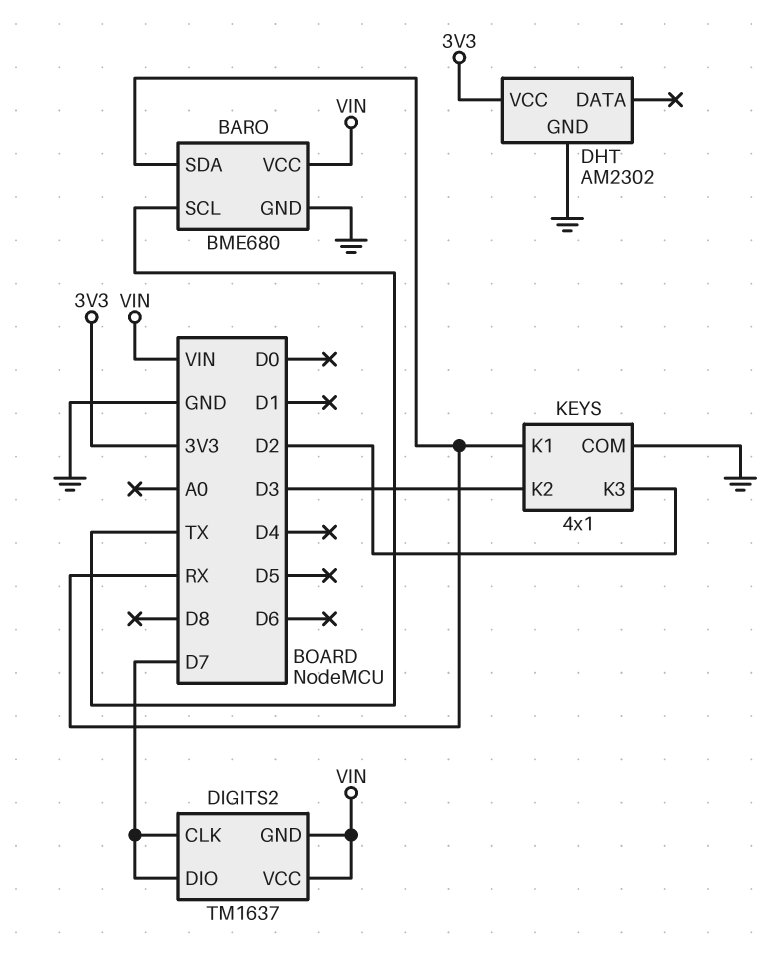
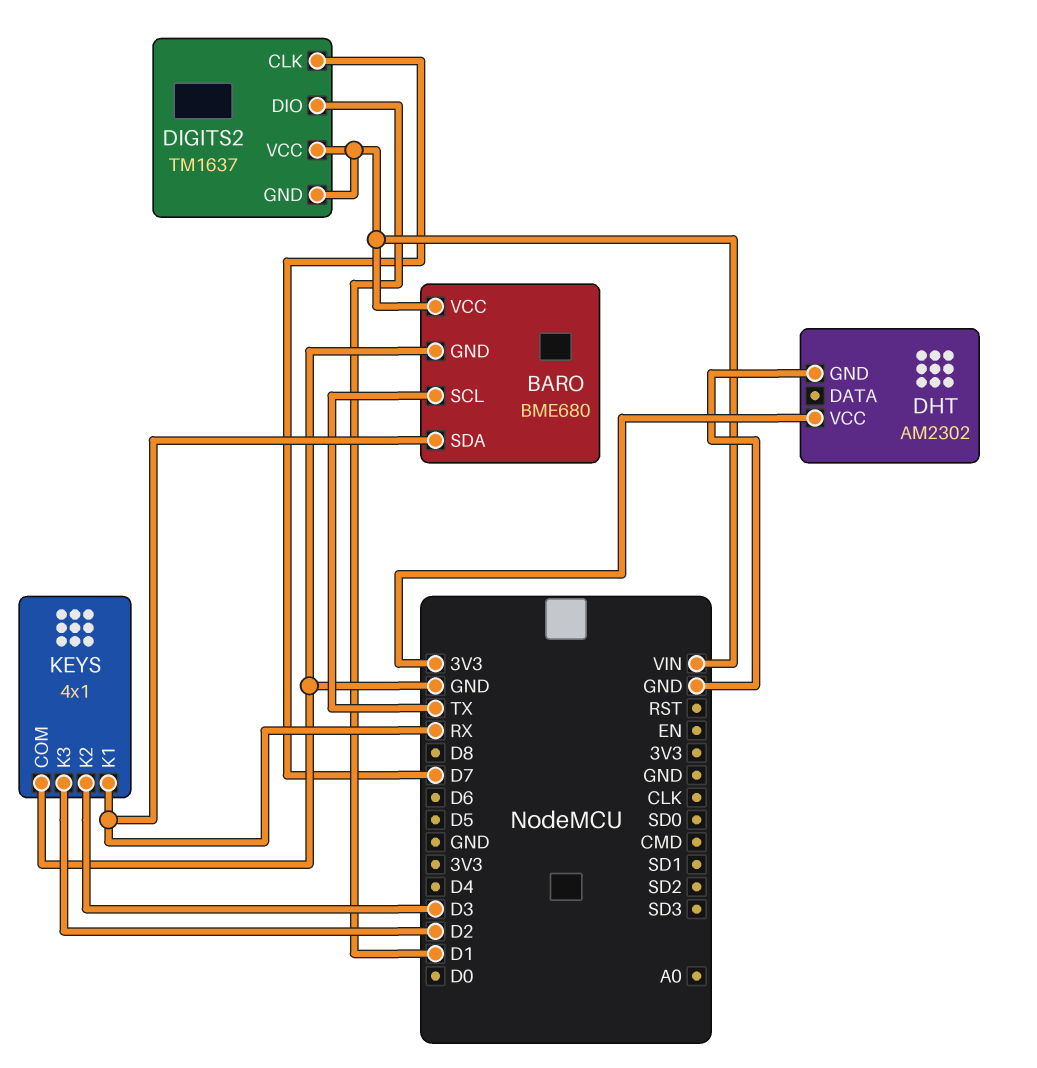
DIGITS2 pin DIO: D7 -> D1

